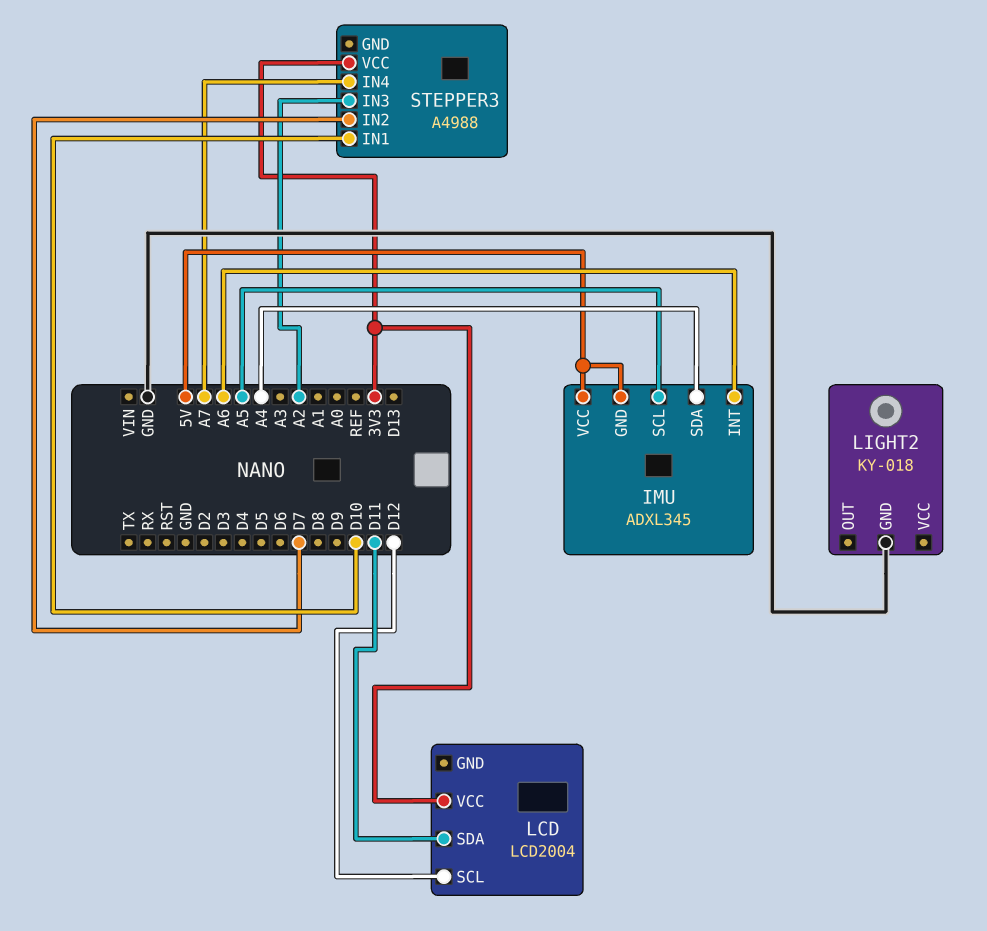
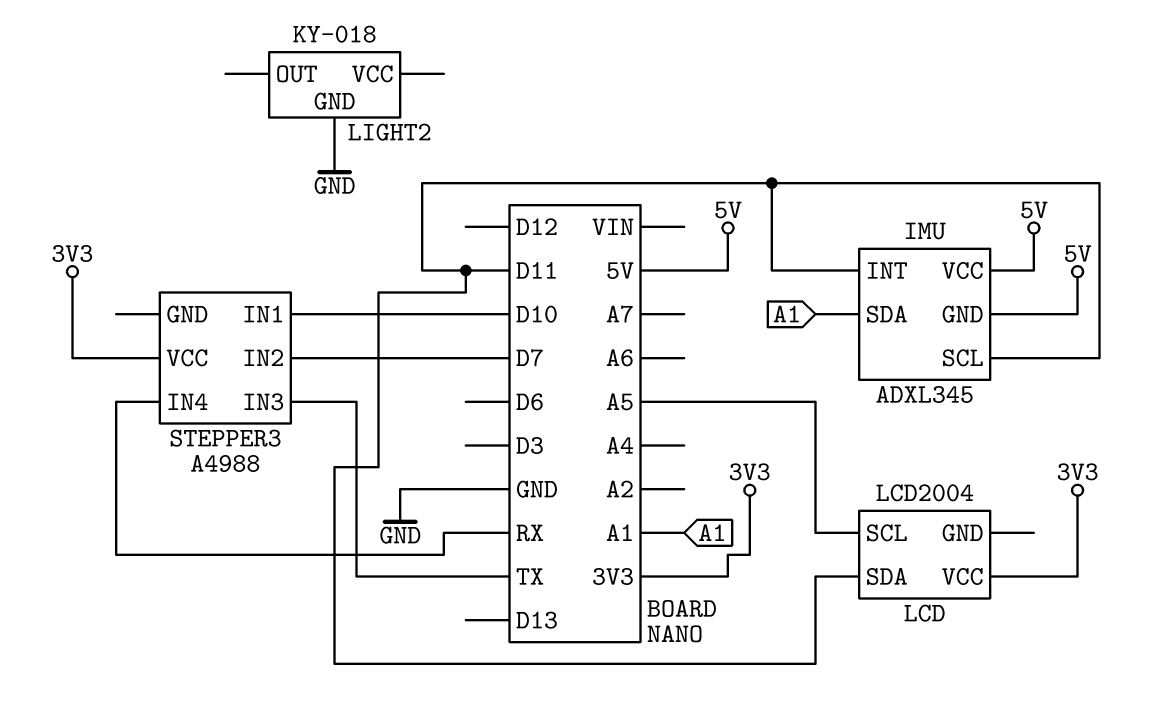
IMU pin INT: A6 -> D11
IMU pin SCL: A5 -> D11
IMU pin SDA: A4 -> A1
LCD pin SCL: D12 -> A5
STEPPER3 pin IN3: A2 -> TX
STEPPER3 pin IN4: A7 -> RX

